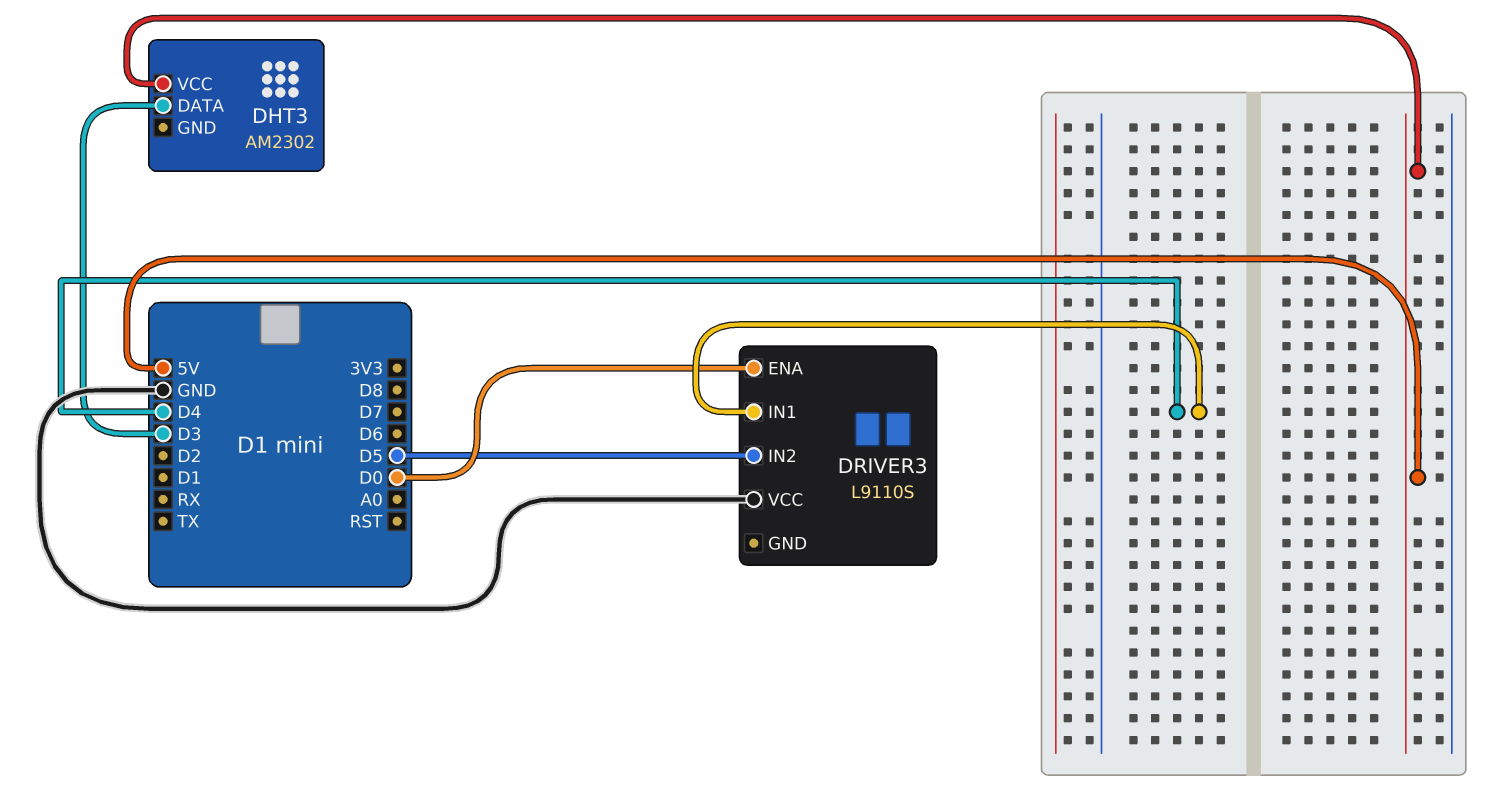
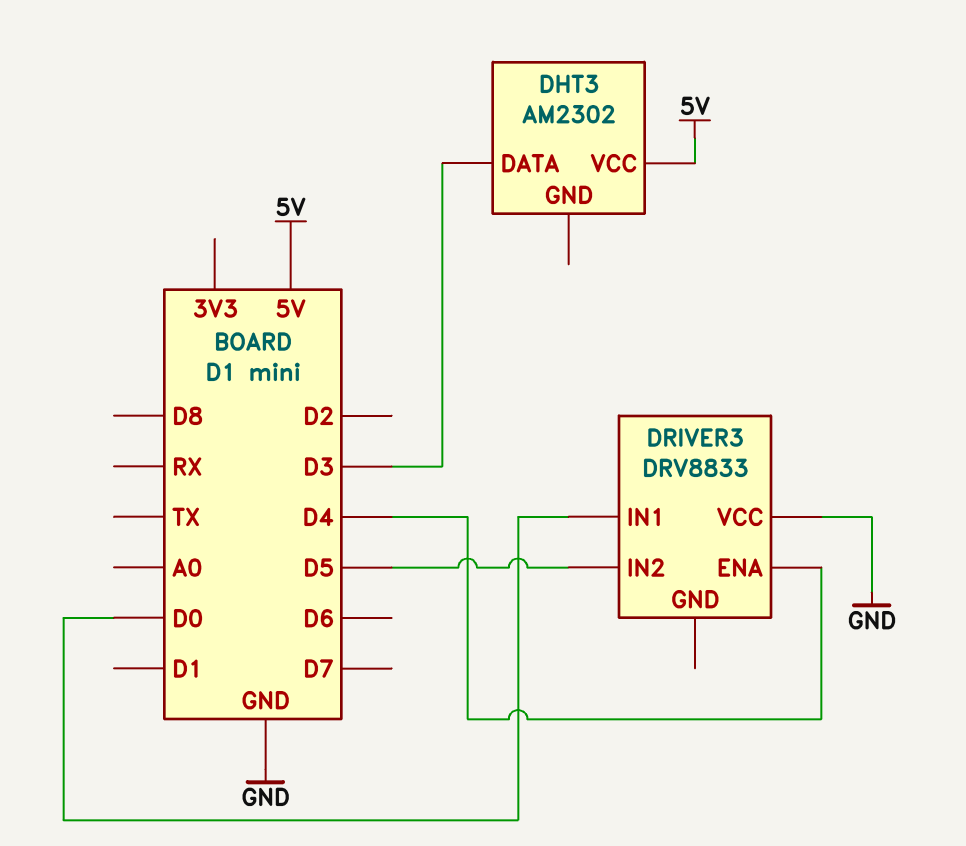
DRIVER3: L9110S -> DRV8833
DRIVER3 pin ENA: D0 -> D4
DRIVER3 pin IN1: D4 -> D0

